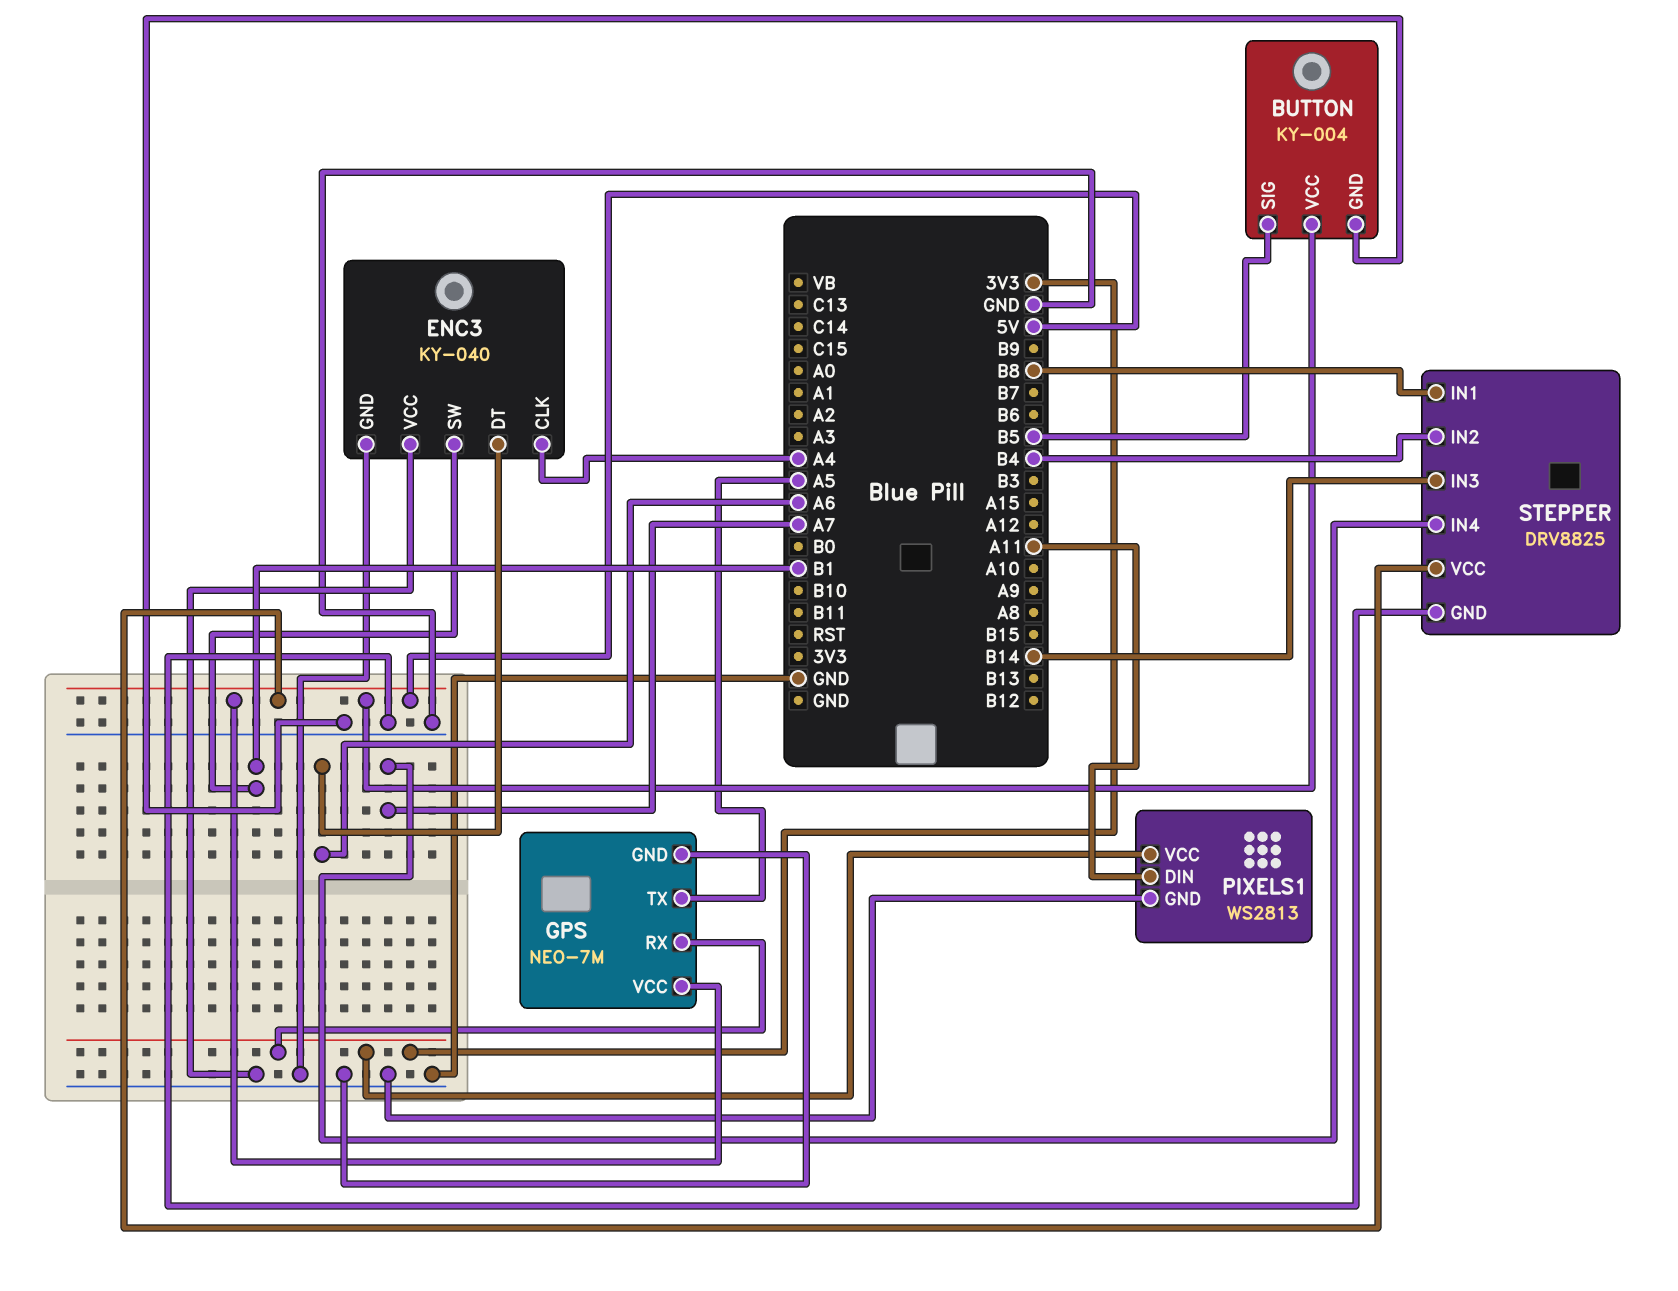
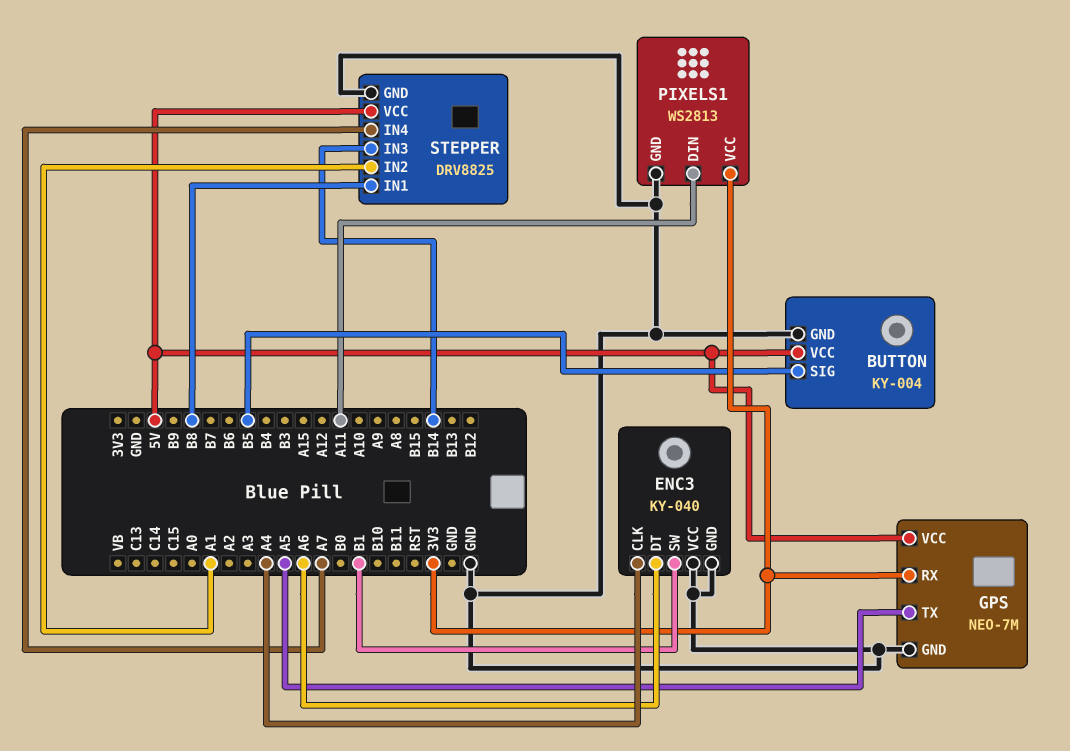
STEPPER pin IN2: B4 -> A1

